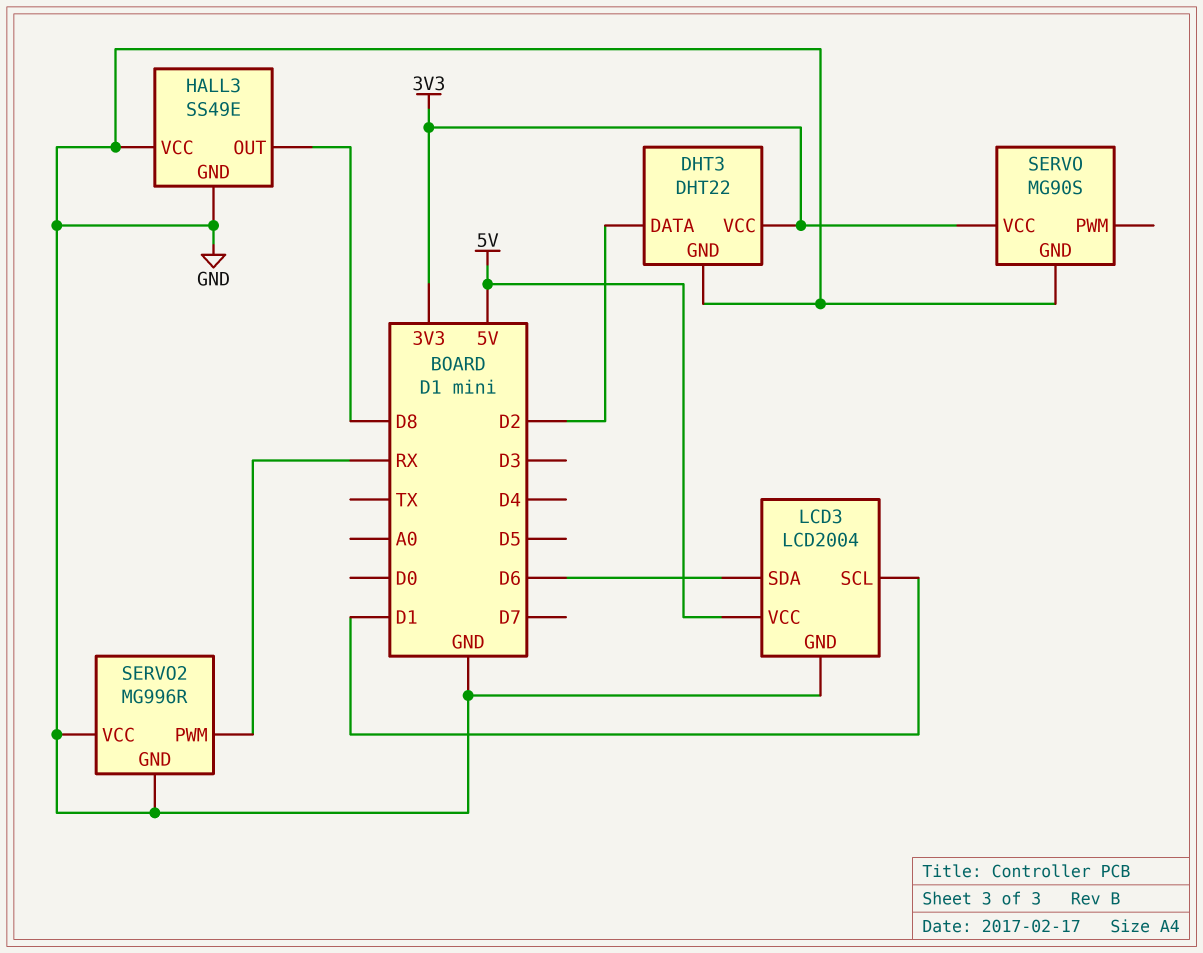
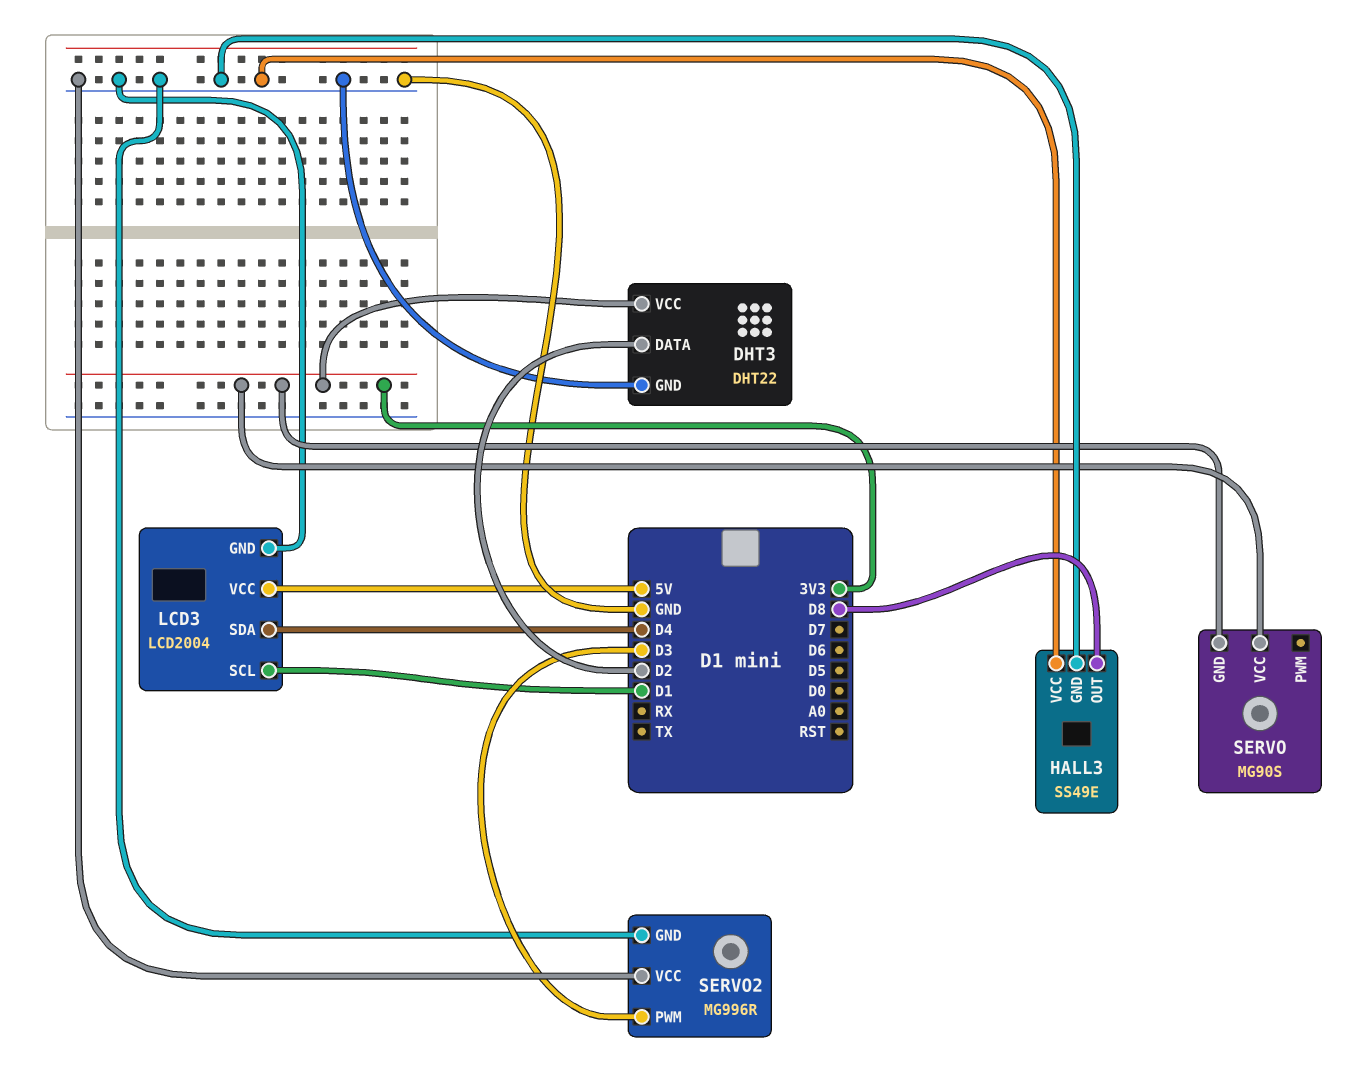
LCD3 pin SDA: D6 -> D4
SERVO pin GND: GND -> 3V3
SERVO2 pin PWM: RX -> D3

